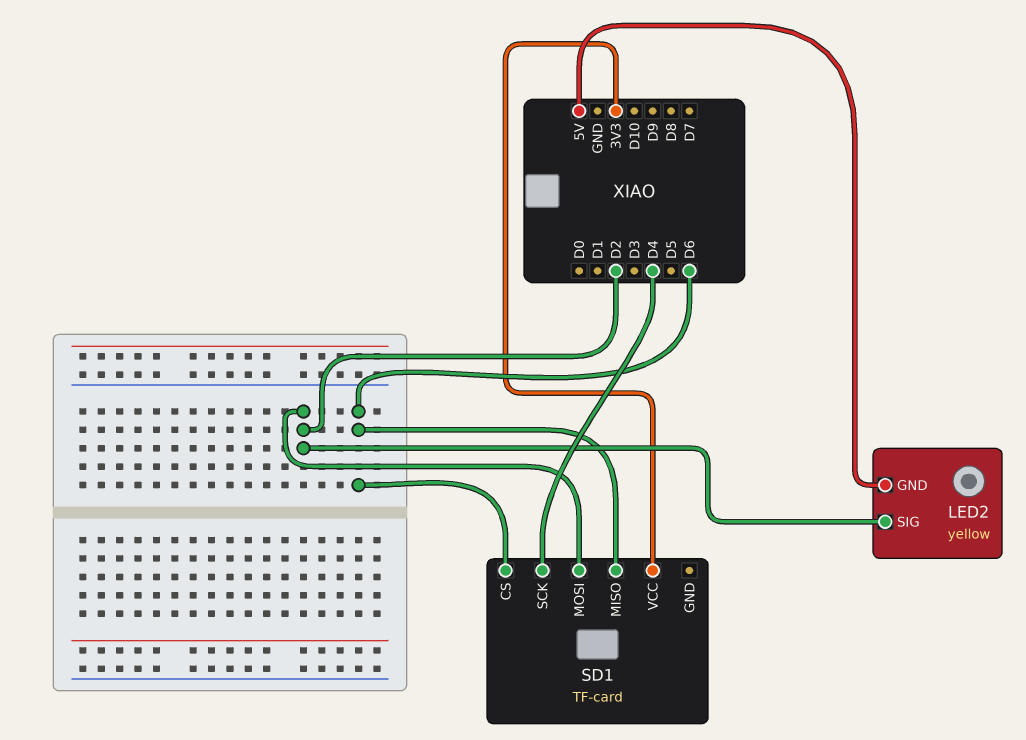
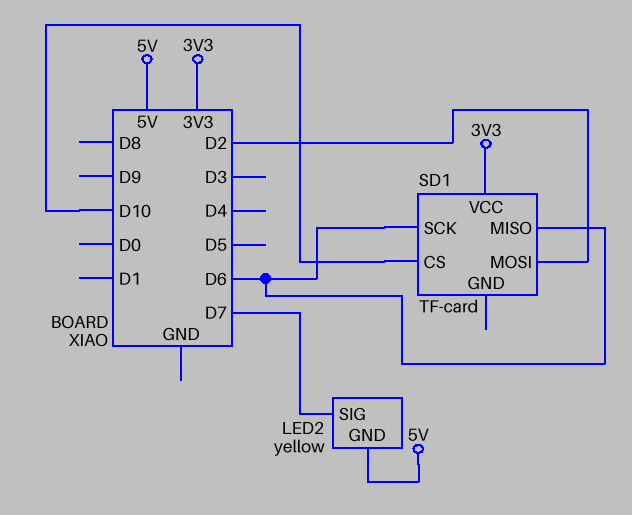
LED2 pin SIG: D2 -> D7
SD1 pin CS: D6 -> D10
SD1 pin SCK: D4 -> D6

